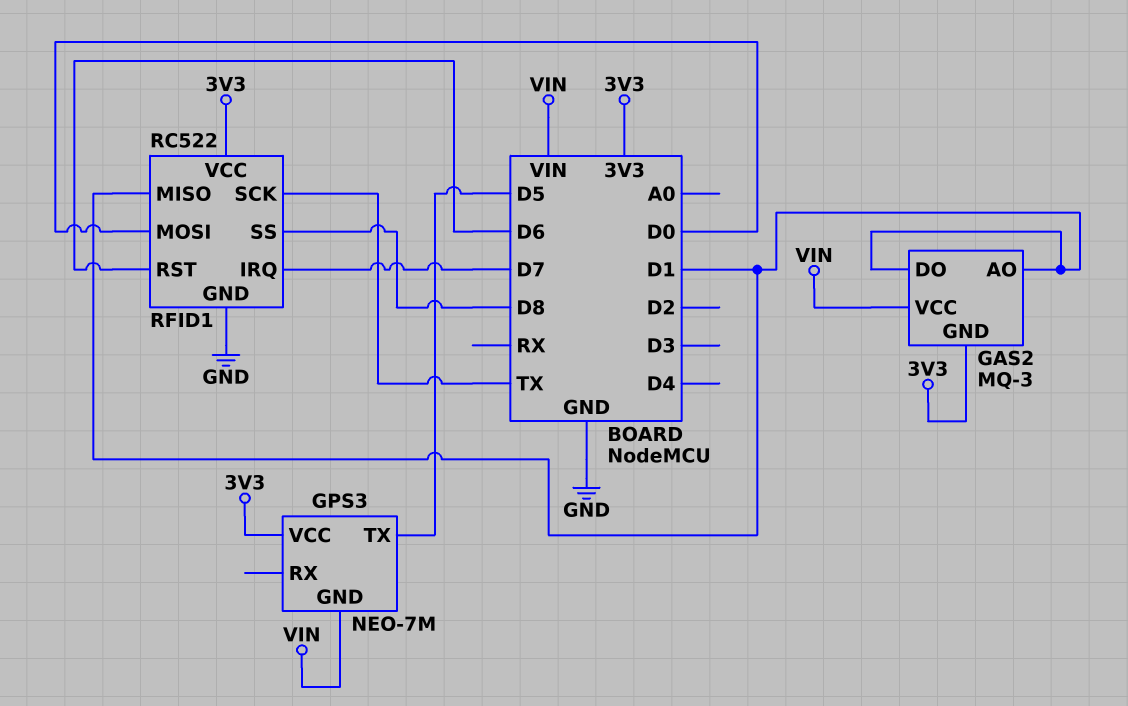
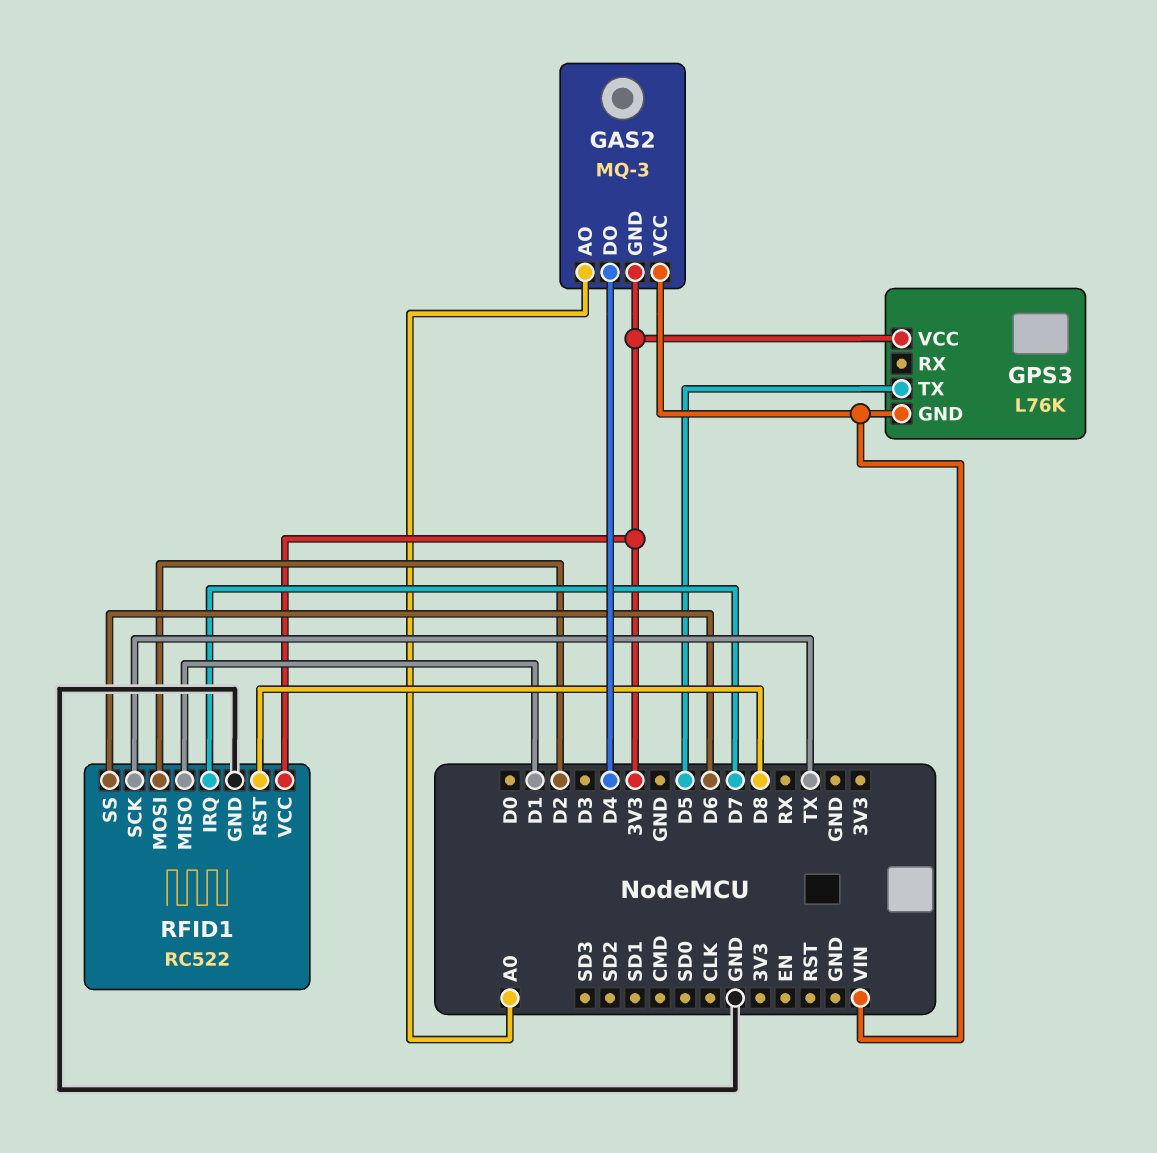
GAS2 pin AO: D1 -> A0
GAS2 pin DO: D1 -> D4
GPS3: NEO-7M -> L76K
RFID1 pin MOSI: D0 -> D2
RFID1 pin RST: D6 -> D8
RFID1 pin SS: D8 -> D6

